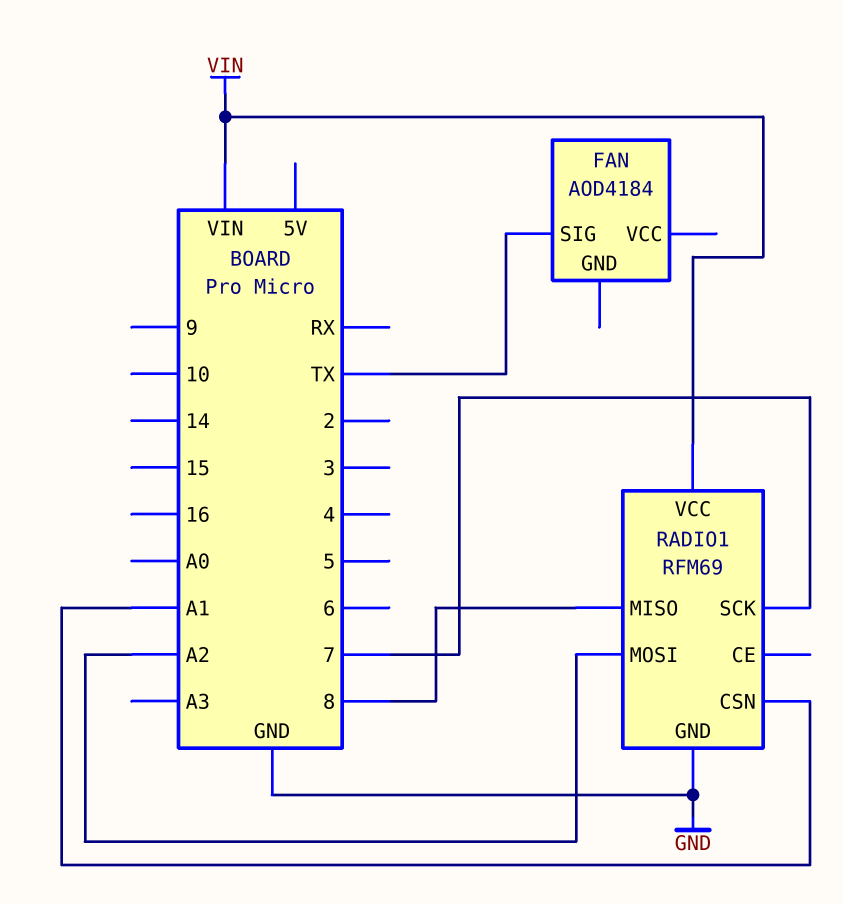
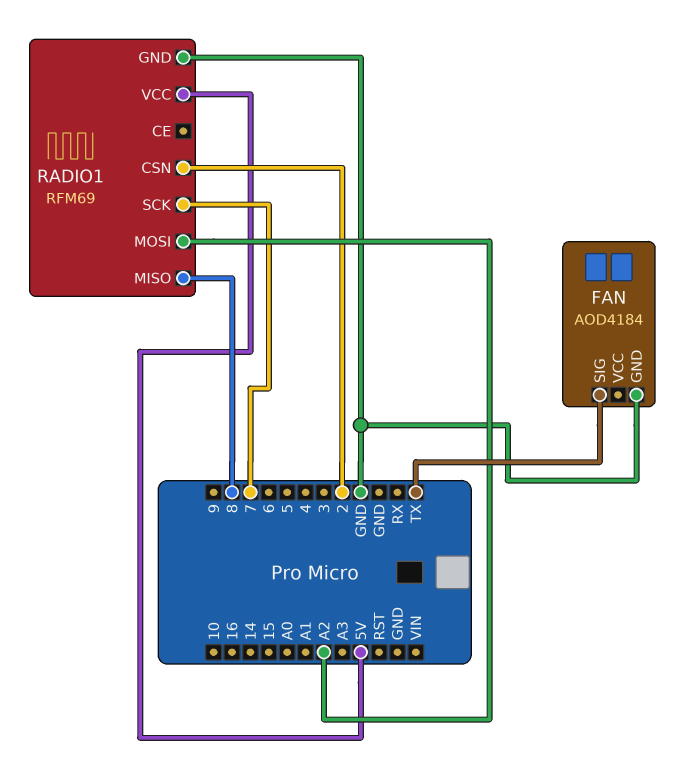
FAN pin GND: none -> GND
RADIO1 pin CSN: A1 -> 2
RADIO1 pin VCC: VIN -> 5V

